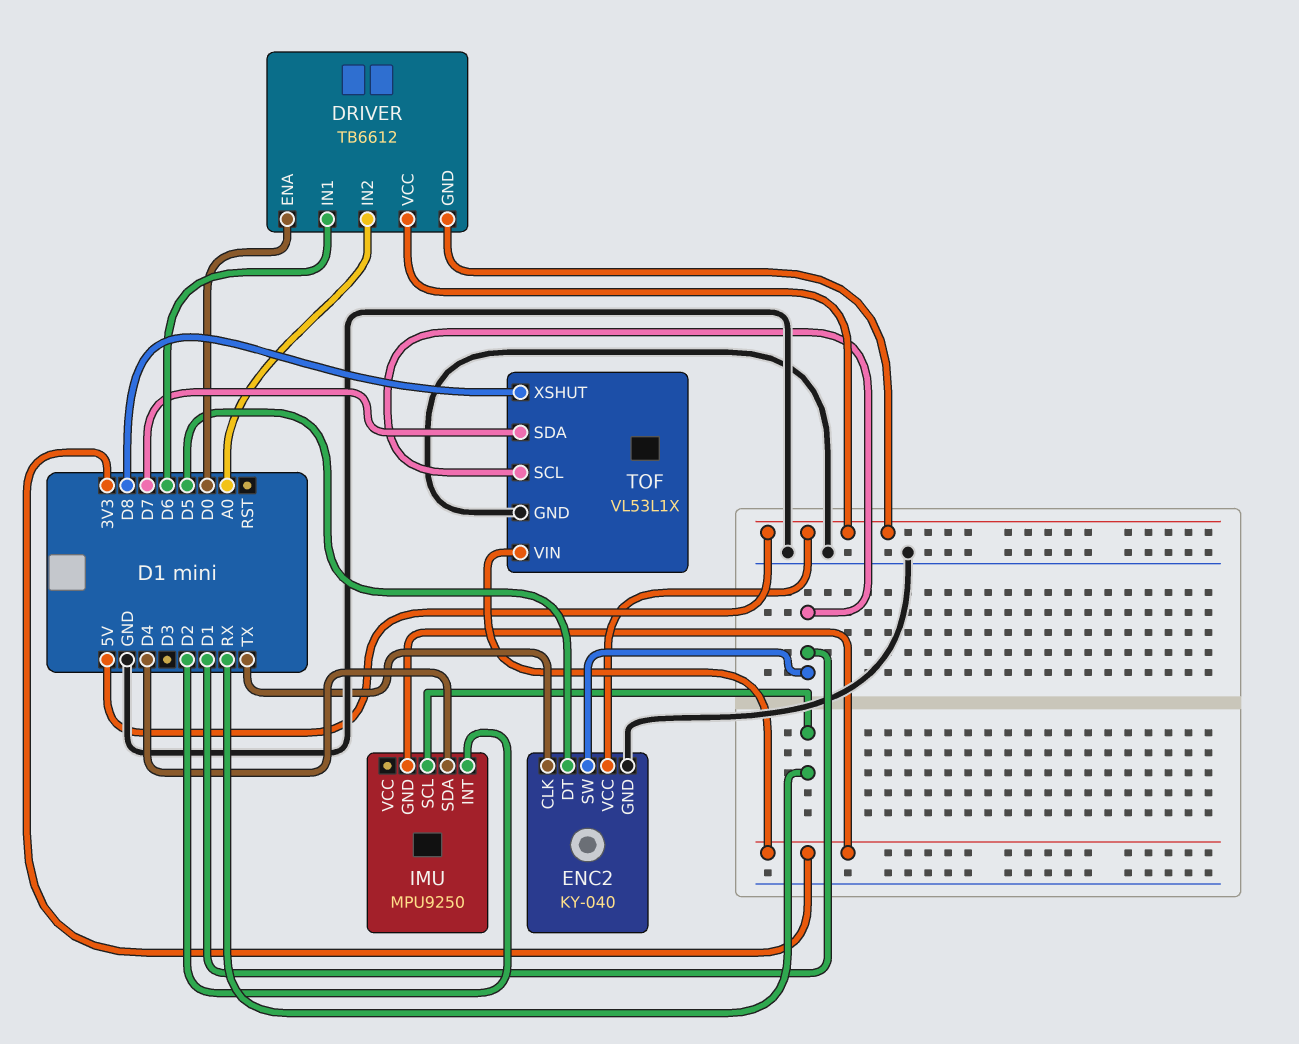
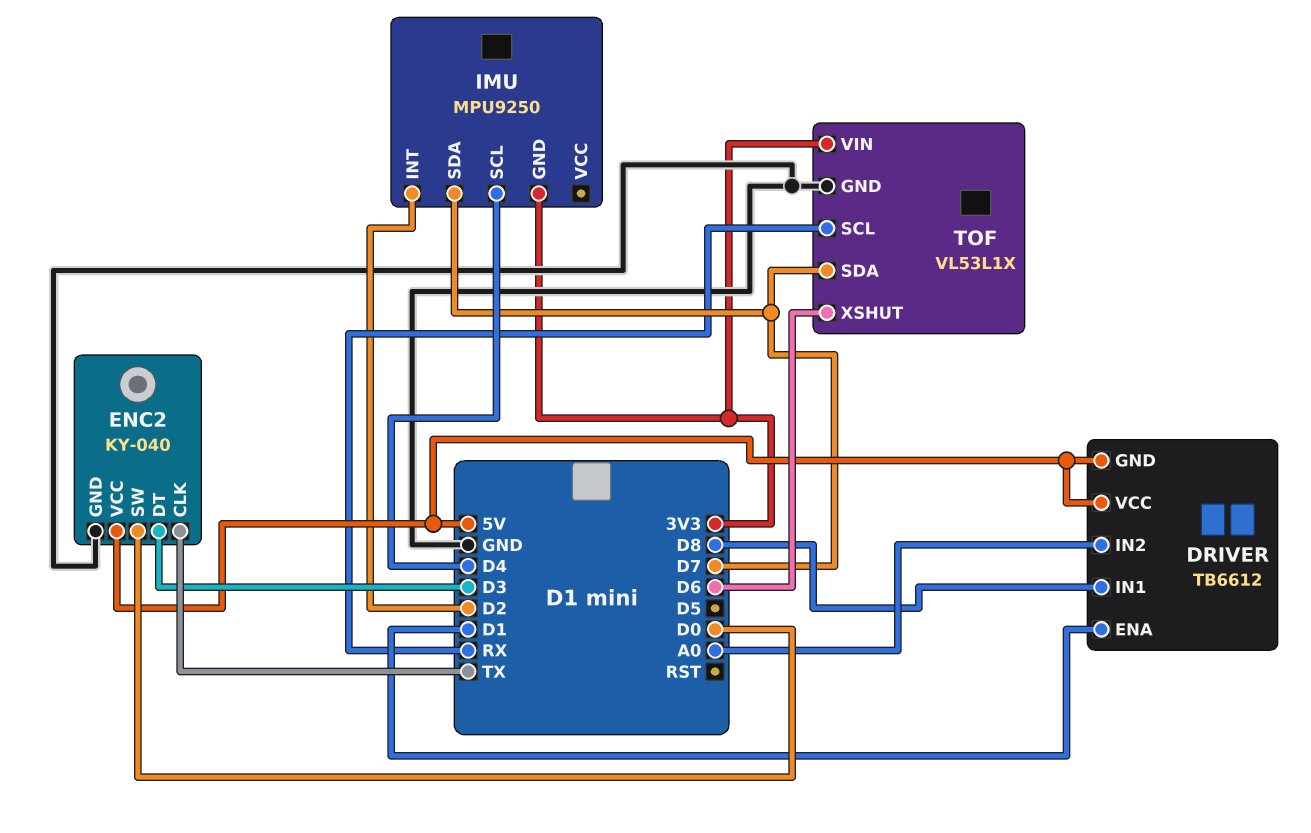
DRIVER pin ENA: D0 -> D1
DRIVER pin IN1: D6 -> D8
ENC2 pin DT: D5 -> D3
ENC2 pin SW: D1 -> D0
IMU pin SCL: RX -> D4
IMU pin SDA: D4 -> D7
TOF pin SCL: D1 -> RX
TOF pin XSHUT: D8 -> D6

